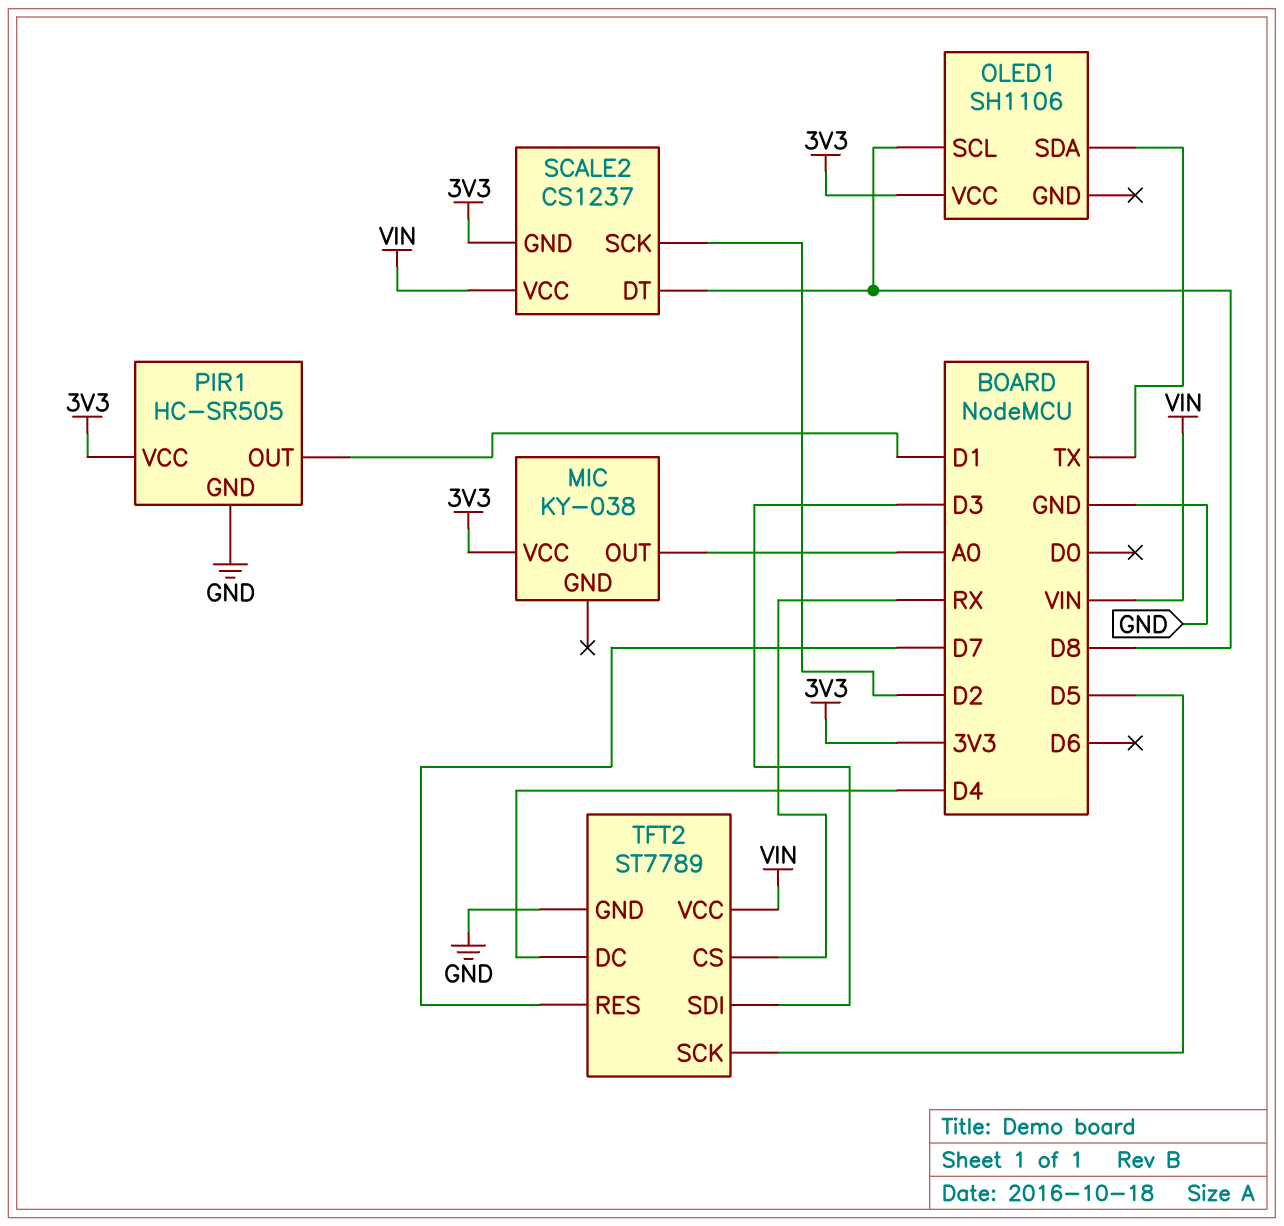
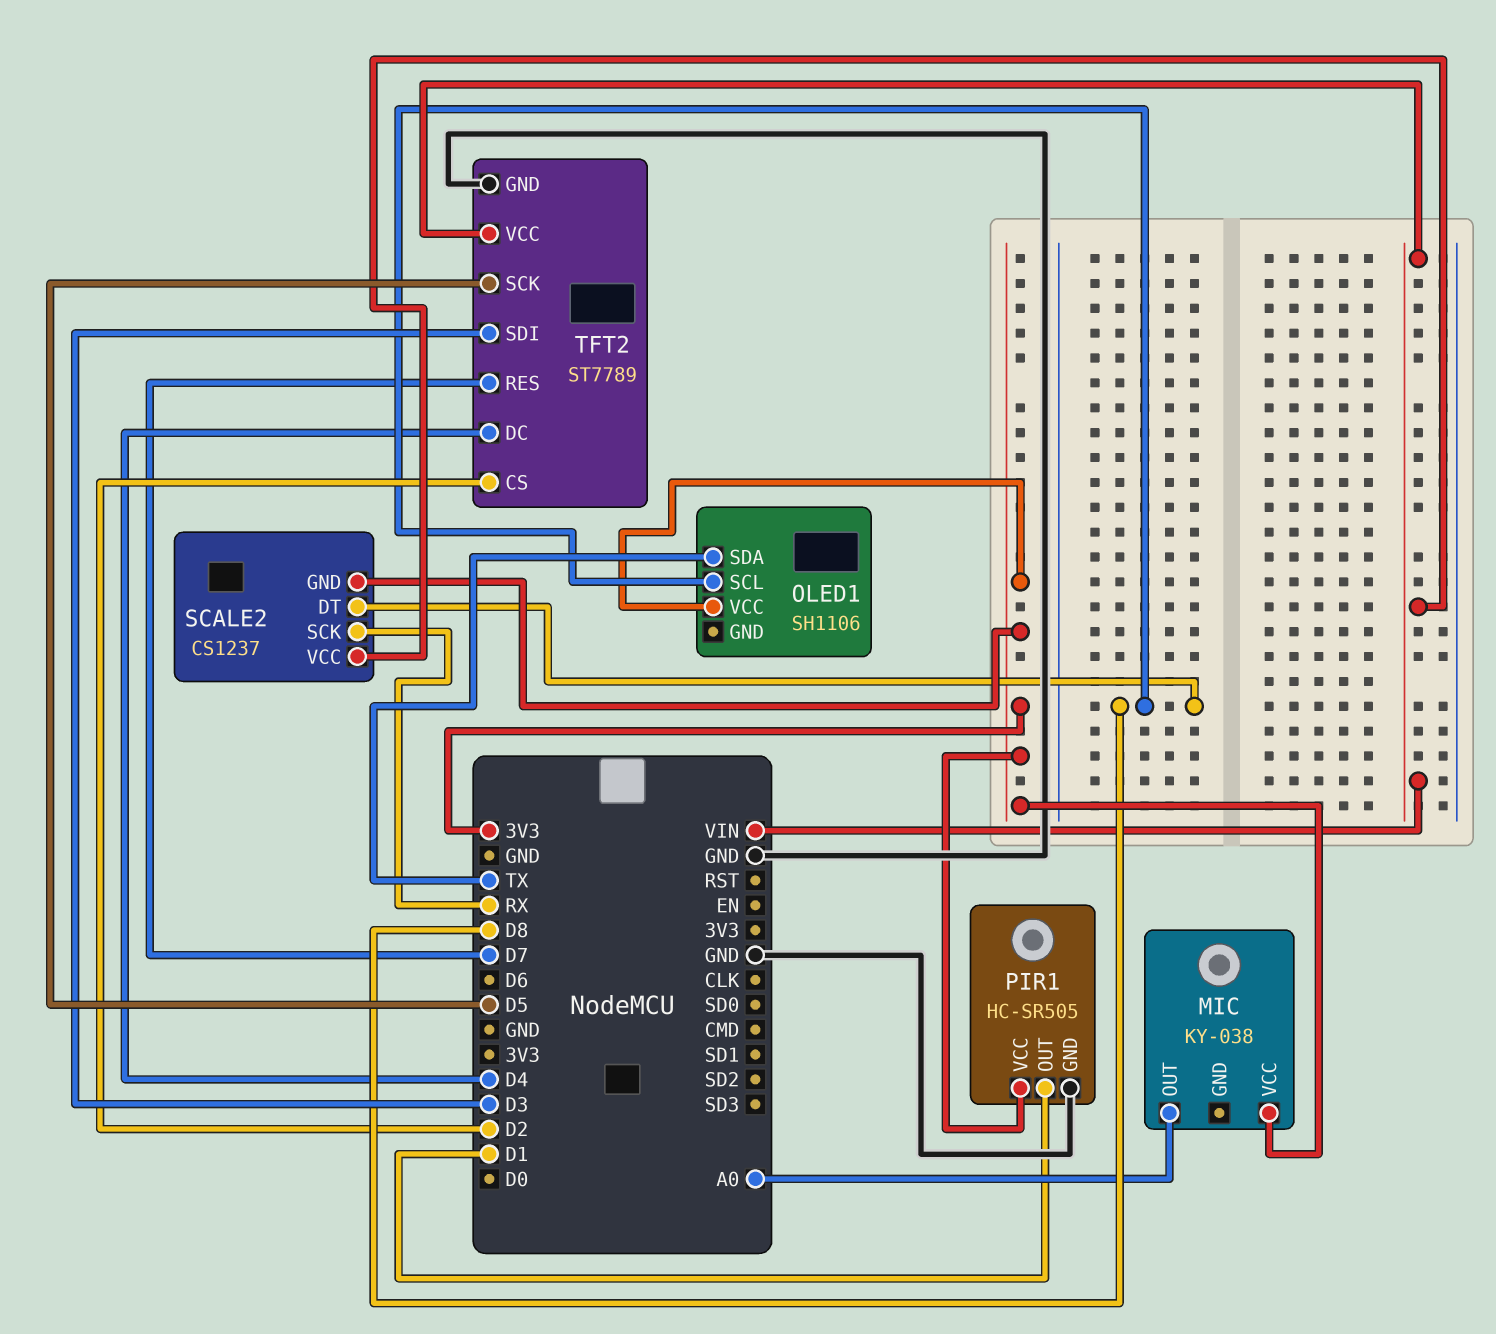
SCALE2 pin SCK: D2 -> RX
TFT2 pin CS: RX -> D2

